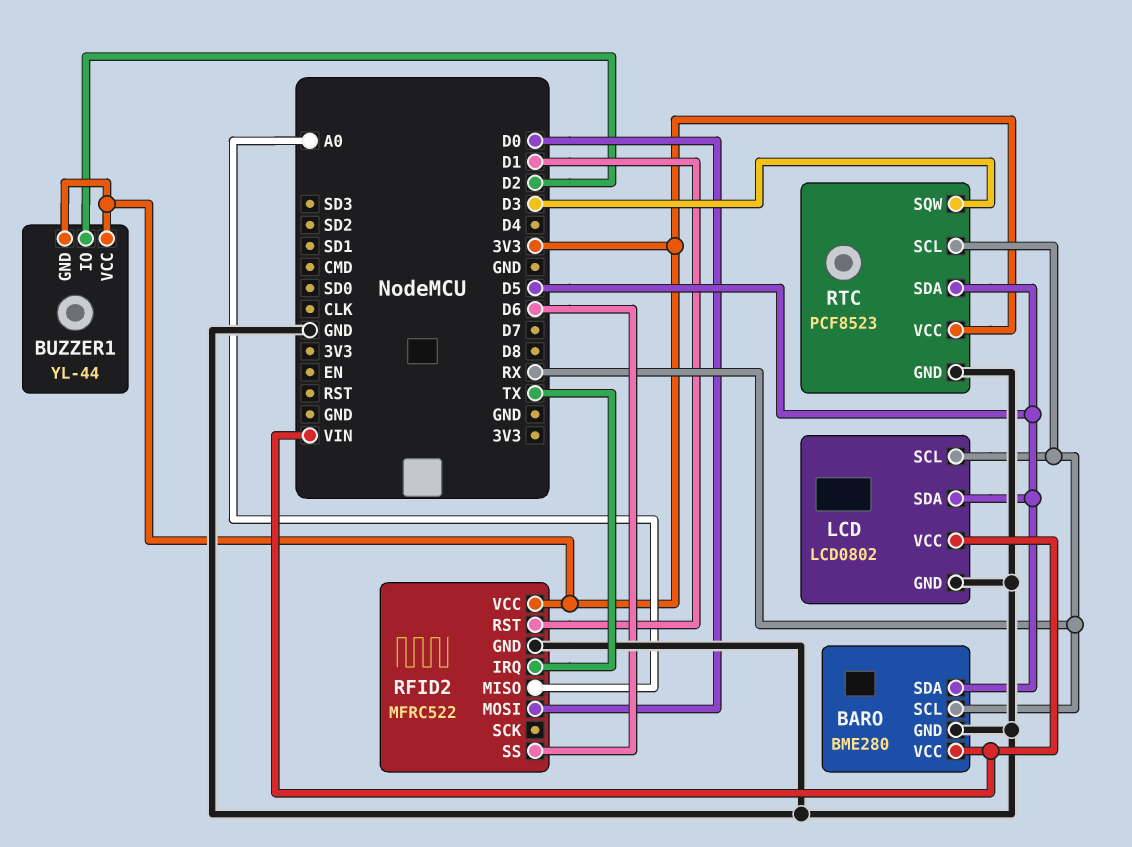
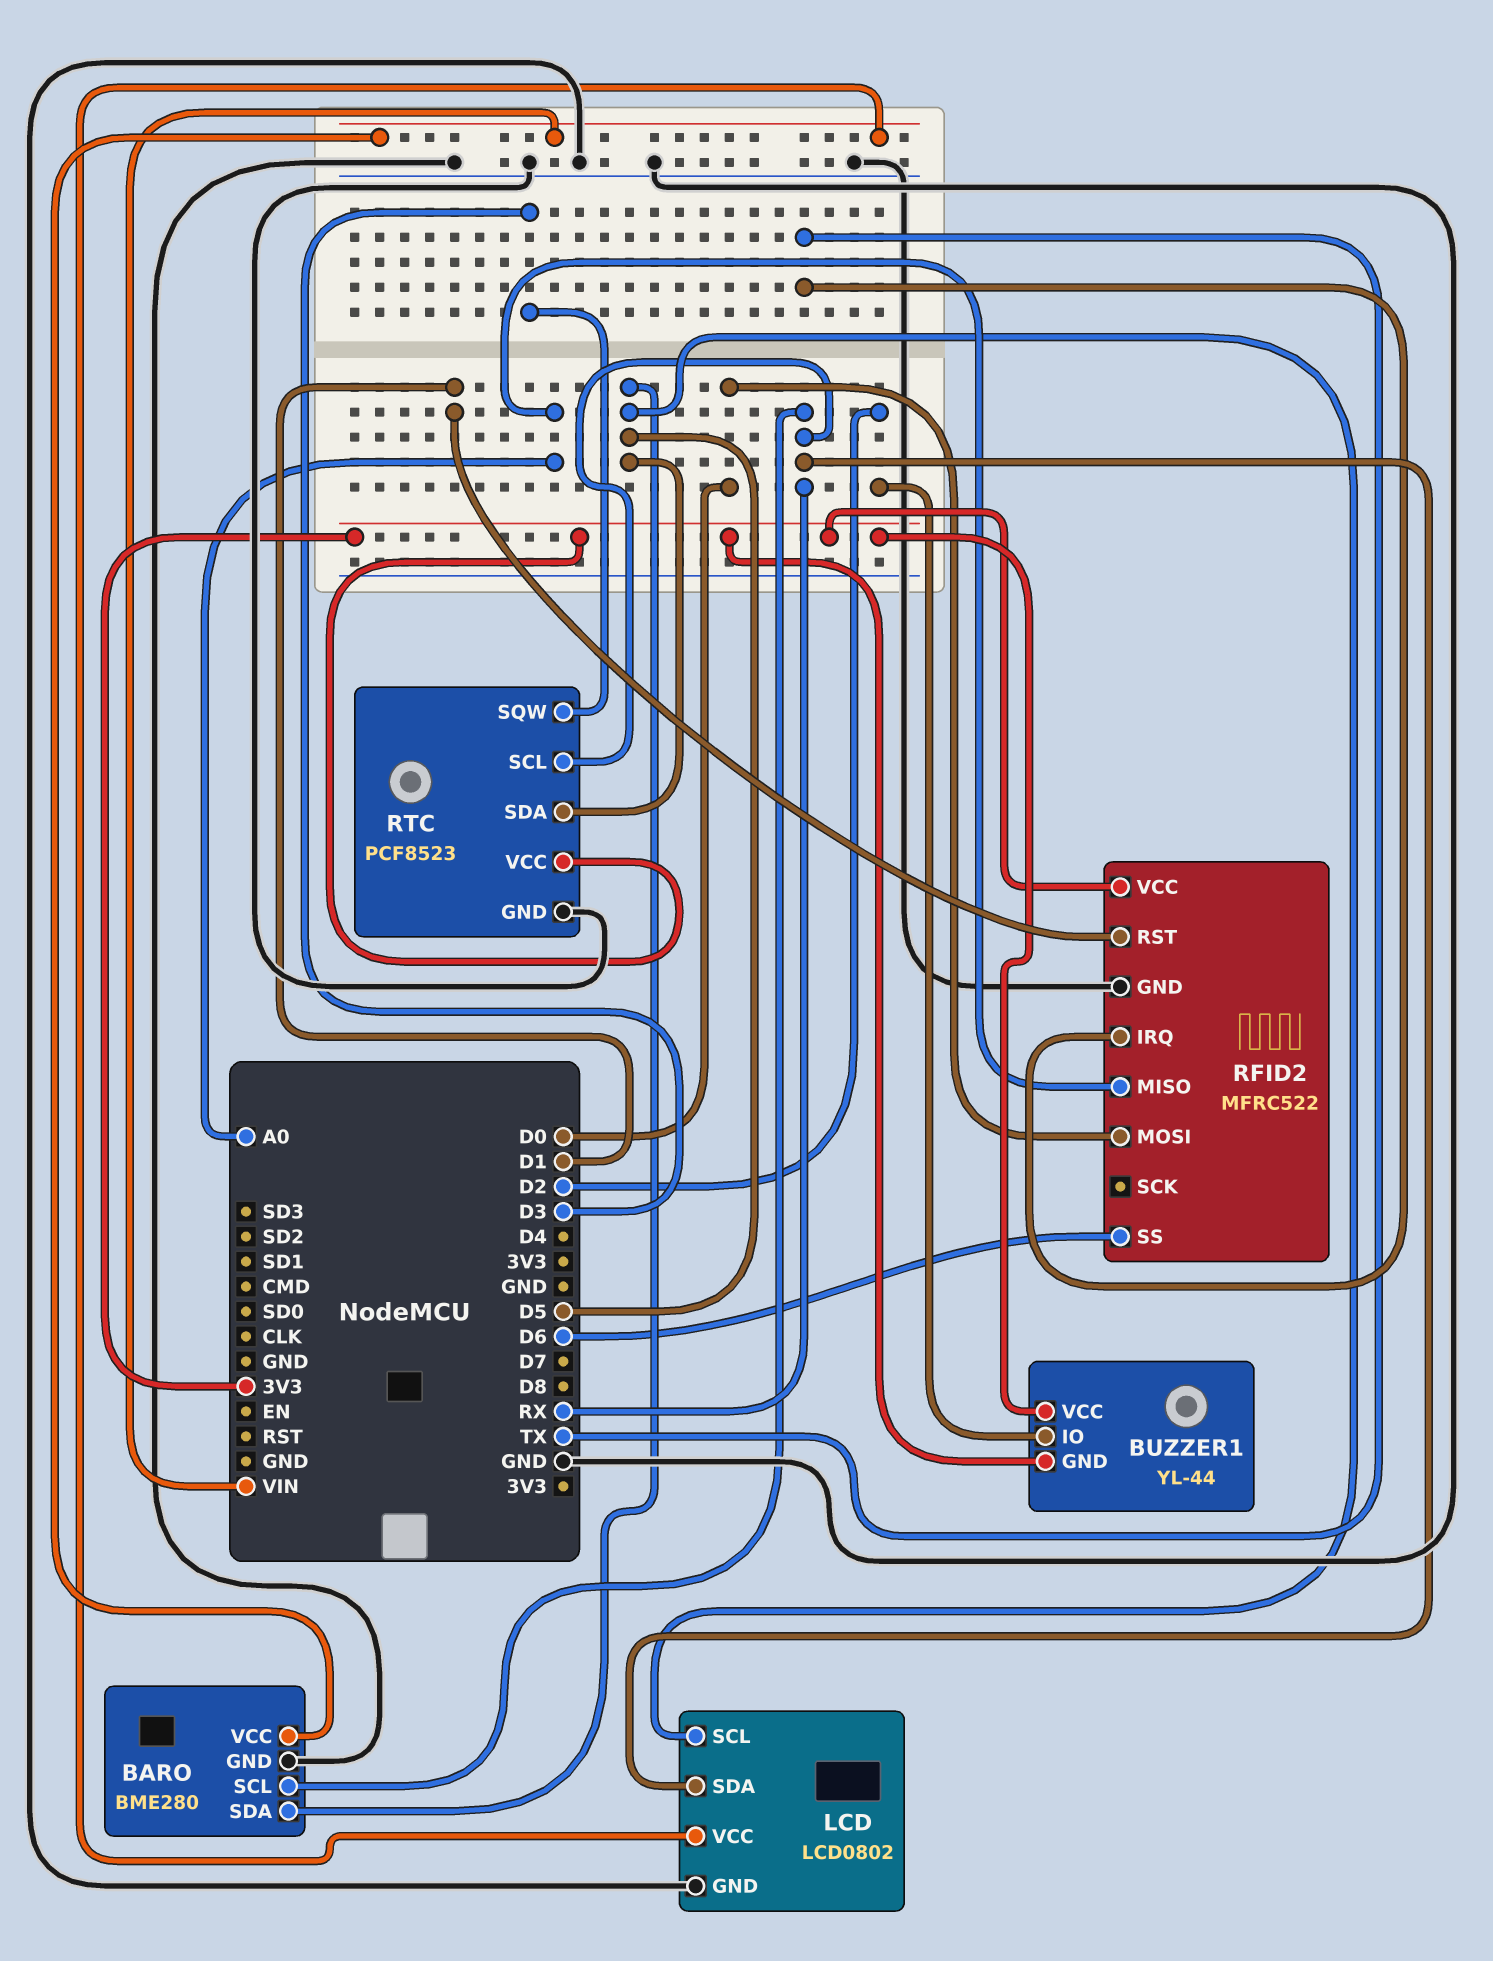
LCD pin SCL: RX -> D5
LCD pin SDA: D5 -> RX

